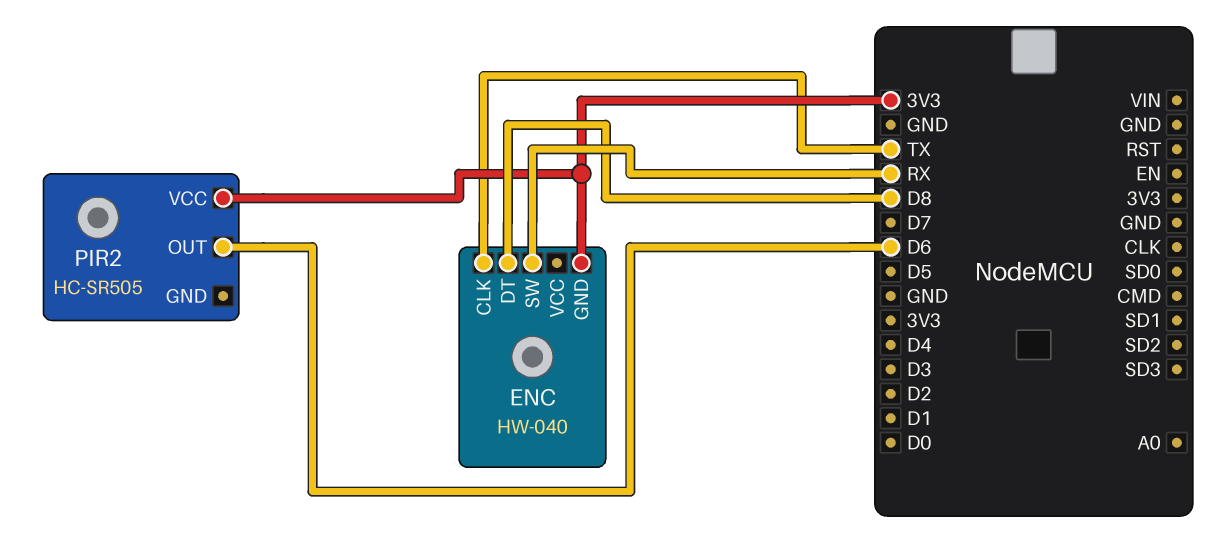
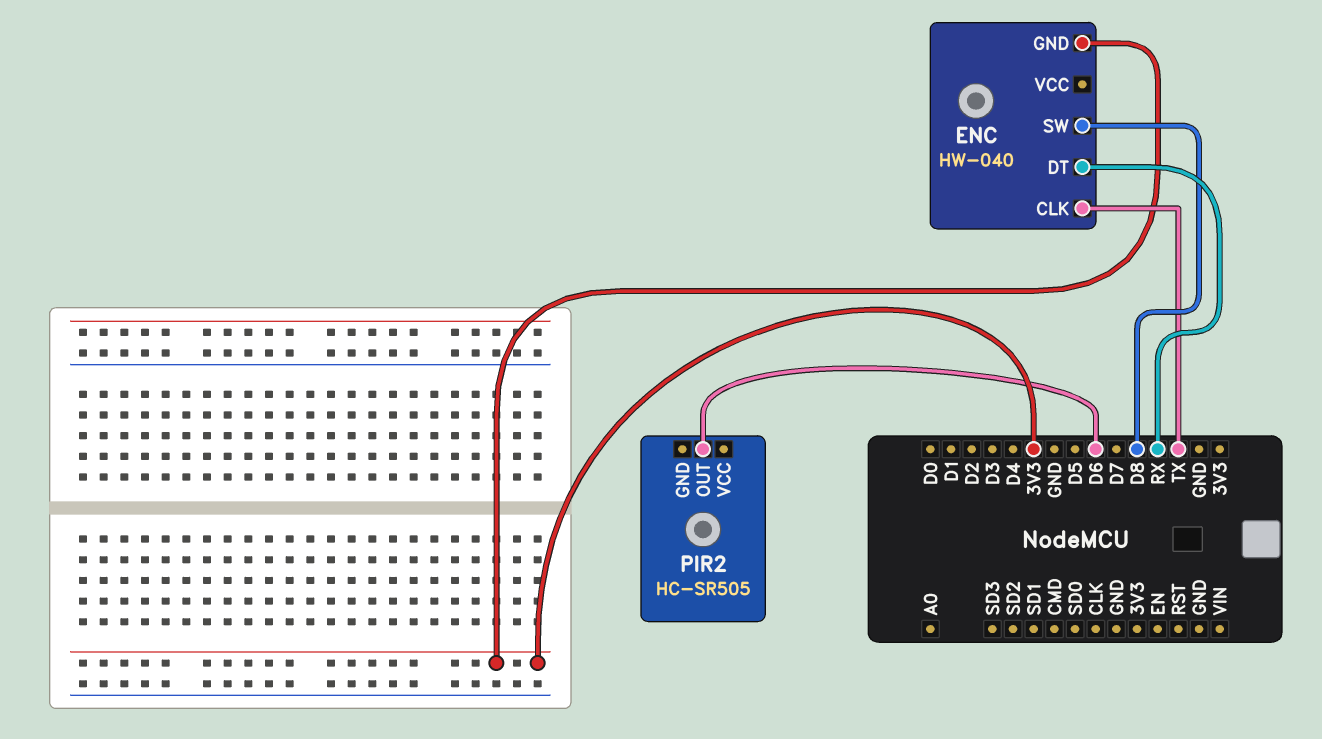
ENC pin DT: D8 -> RX
ENC pin SW: RX -> D8
PIR2 pin VCC: 3V3 -> none

